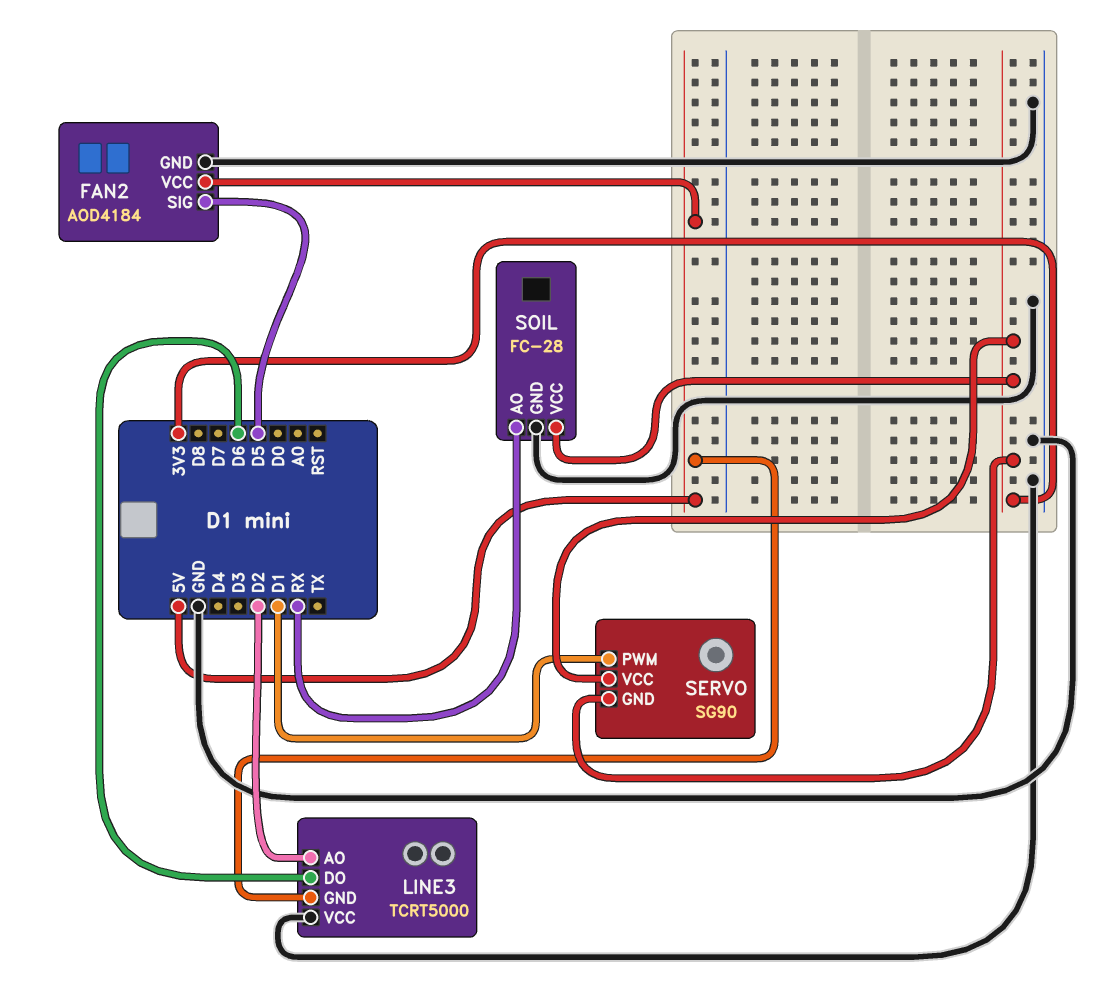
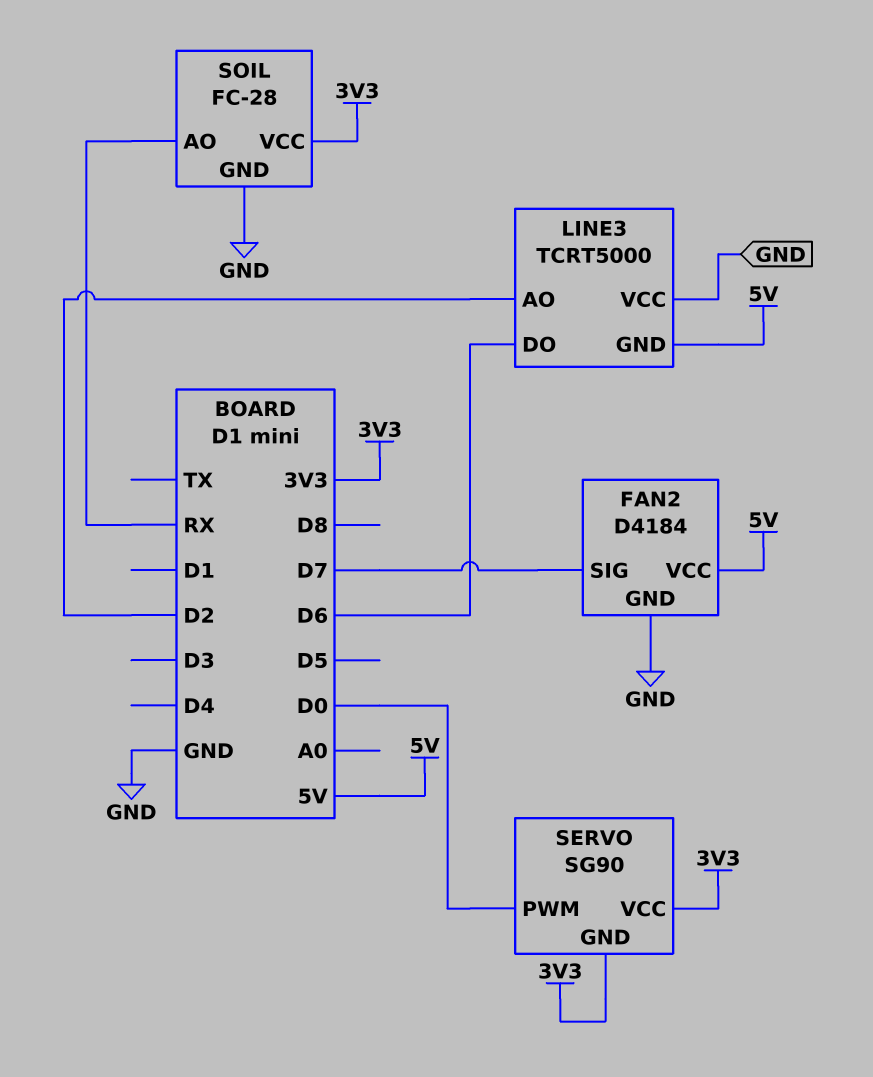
FAN2: AOD4184 -> D4184
FAN2 pin SIG: D5 -> D7
SERVO pin PWM: D1 -> D0

